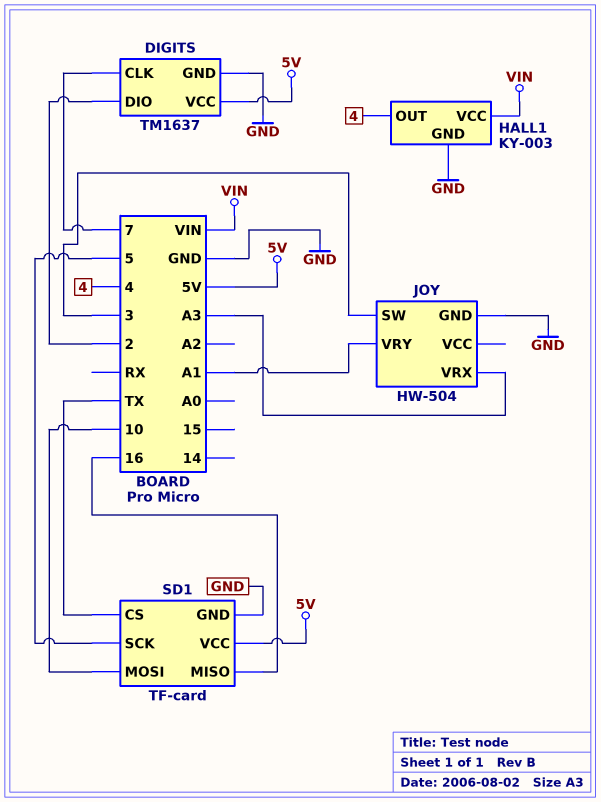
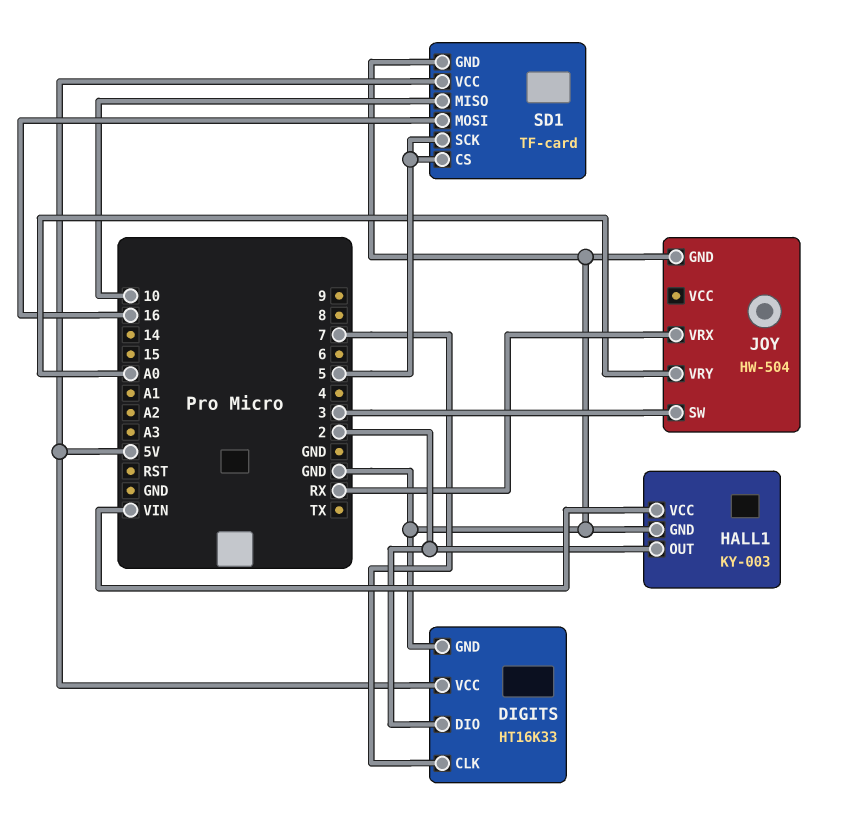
DIGITS: TM1637 -> HT16K33
HALL1 pin OUT: 4 -> 2
JOY pin VRX: A3 -> RX
JOY pin VRY: A1 -> A0
SD1 pin CS: TX -> 5
SD1 pin MISO: 16 -> 10
SD1 pin MOSI: 10 -> 16

